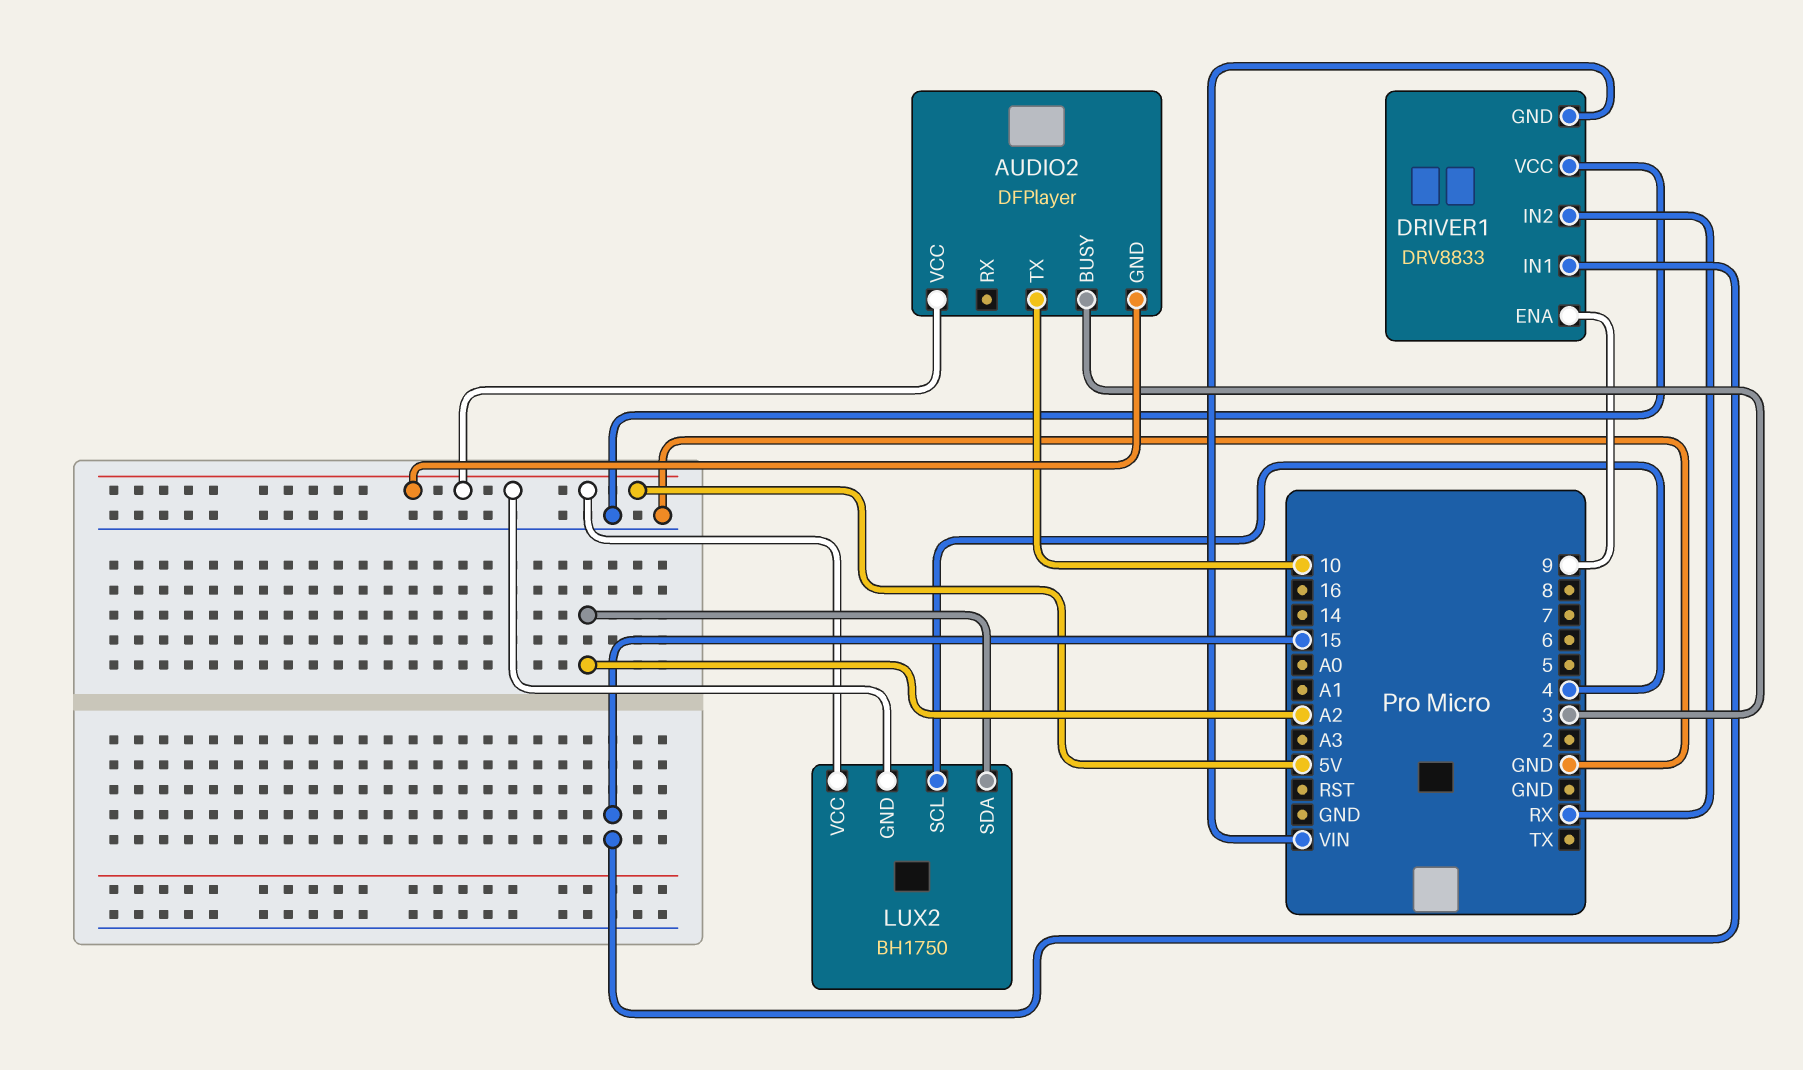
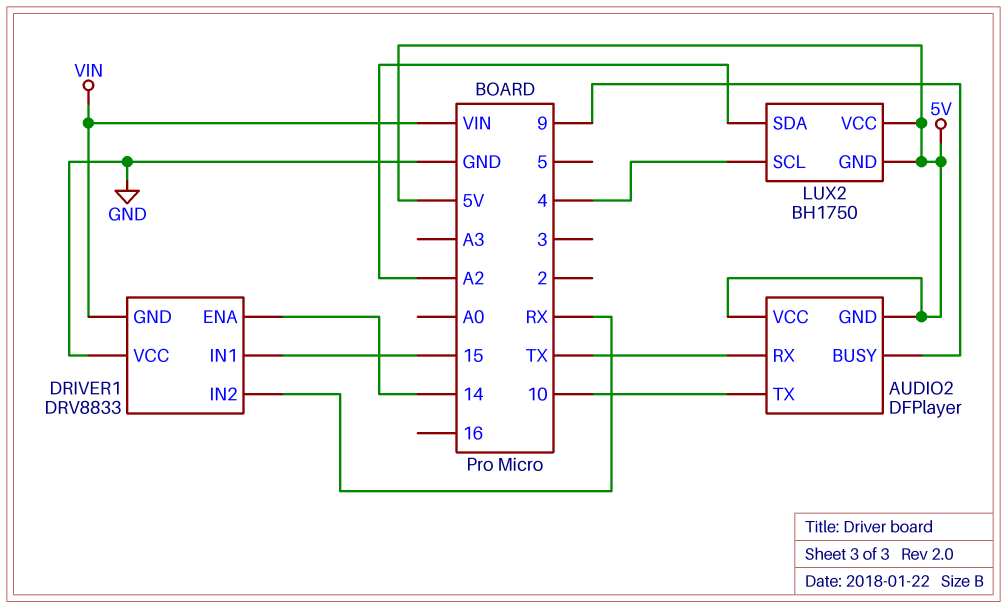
AUDIO2 pin BUSY: 3 -> 9
AUDIO2 pin RX: none -> TX
DRIVER1 pin ENA: 9 -> 14

